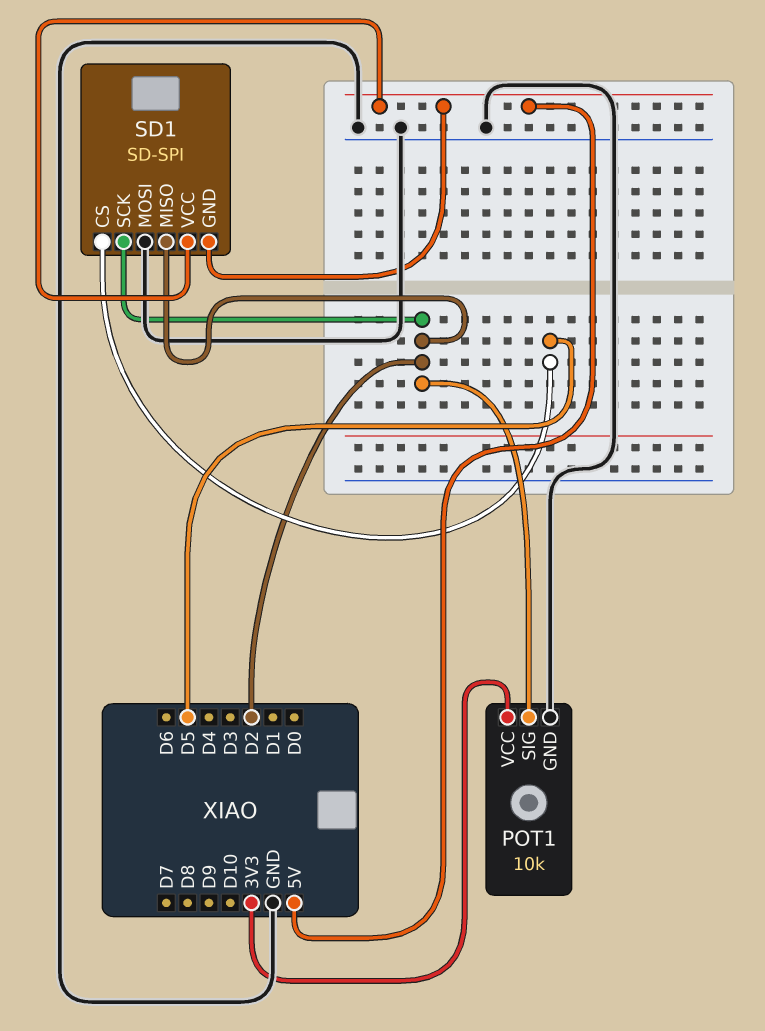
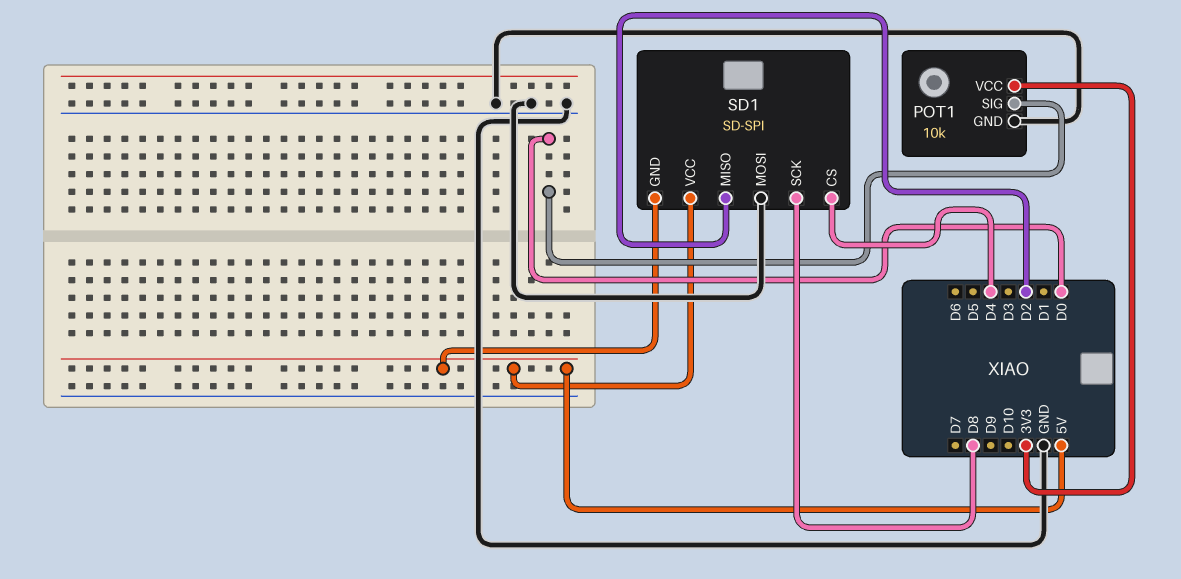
POT1 pin SIG: D2 -> D0
SD1 pin CS: D5 -> D4
SD1 pin SCK: D2 -> D8

